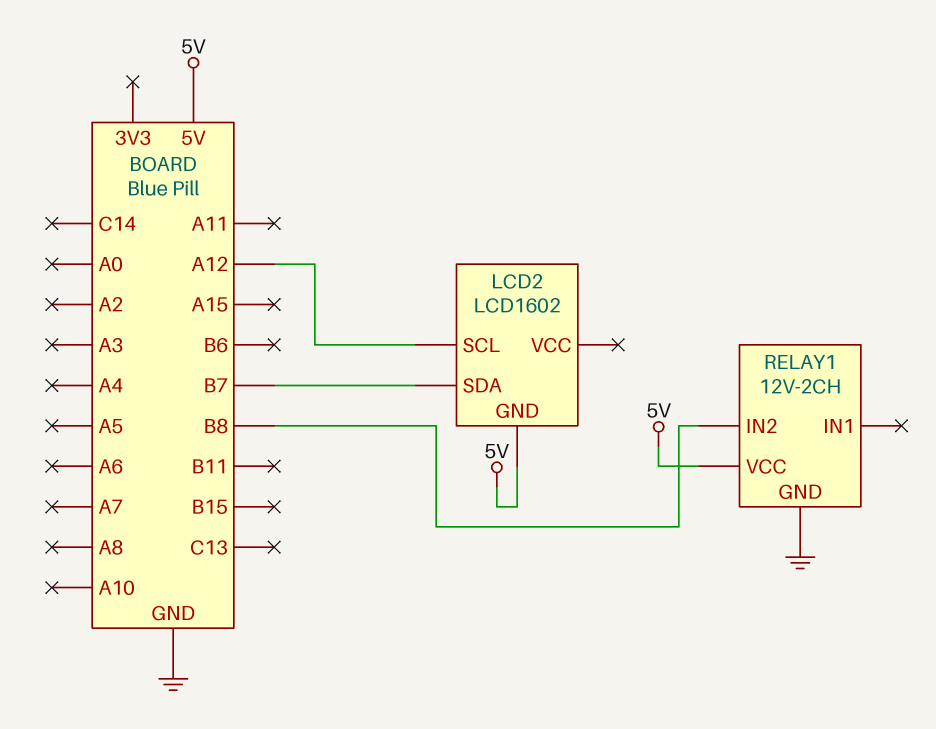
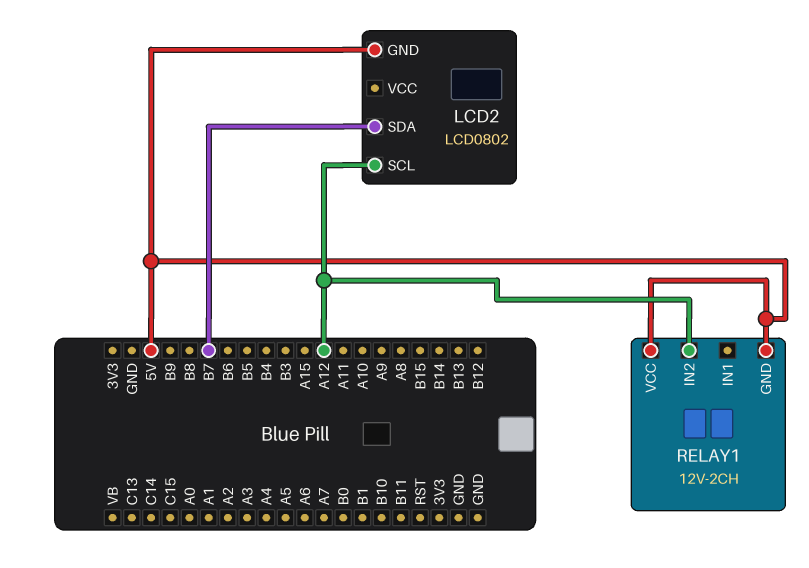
LCD2: LCD1602 -> LCD0802
RELAY1 pin GND: GND -> 5V
RELAY1 pin IN2: B8 -> A12

